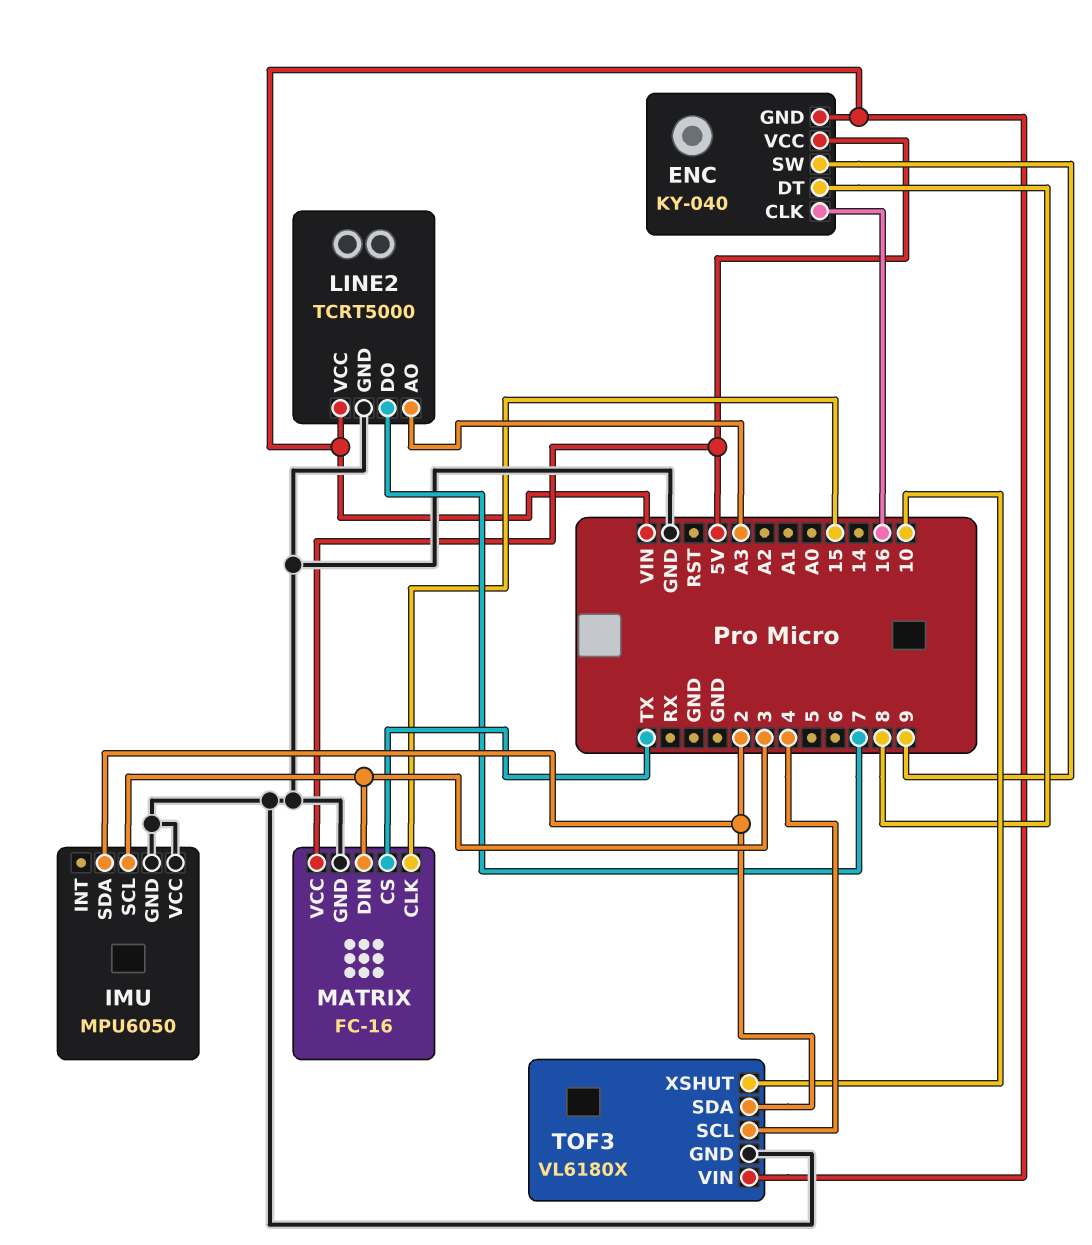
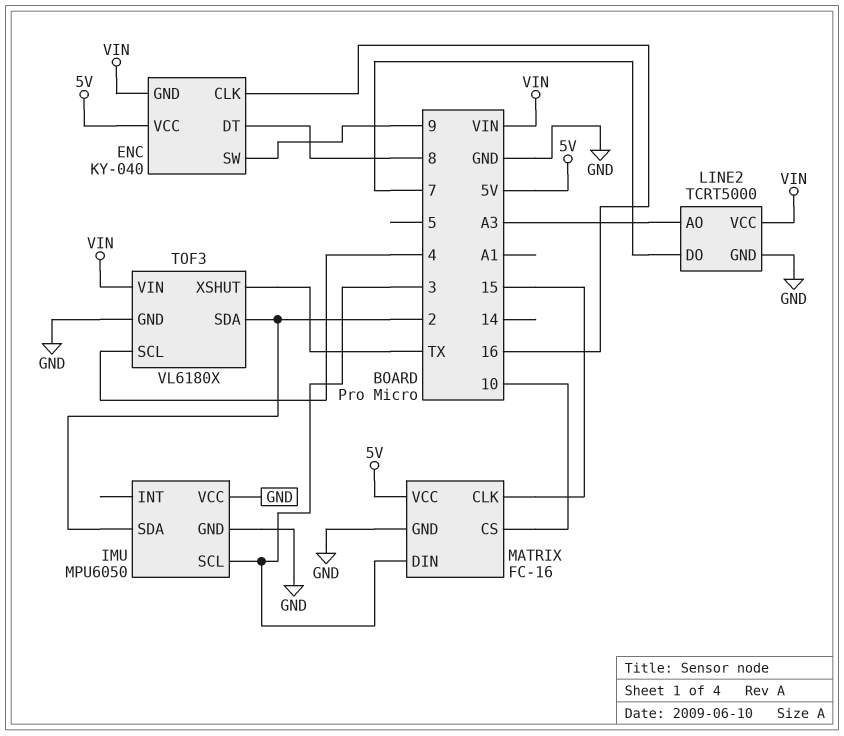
MATRIX pin CS: TX -> 10
TOF3 pin XSHUT: 10 -> TX

